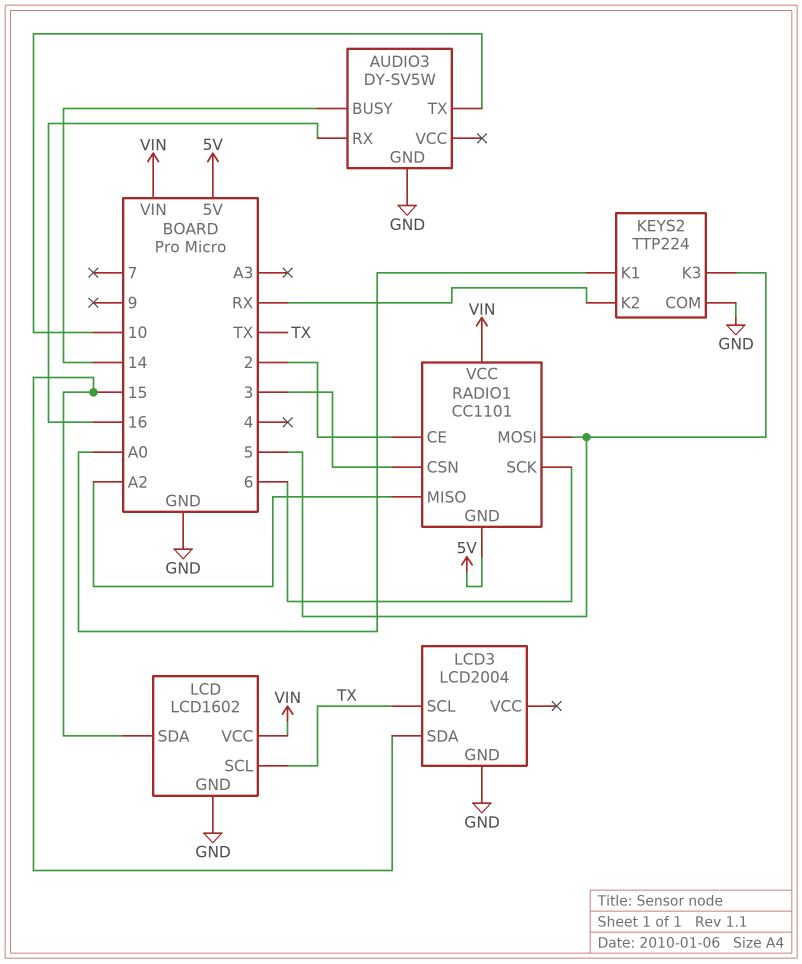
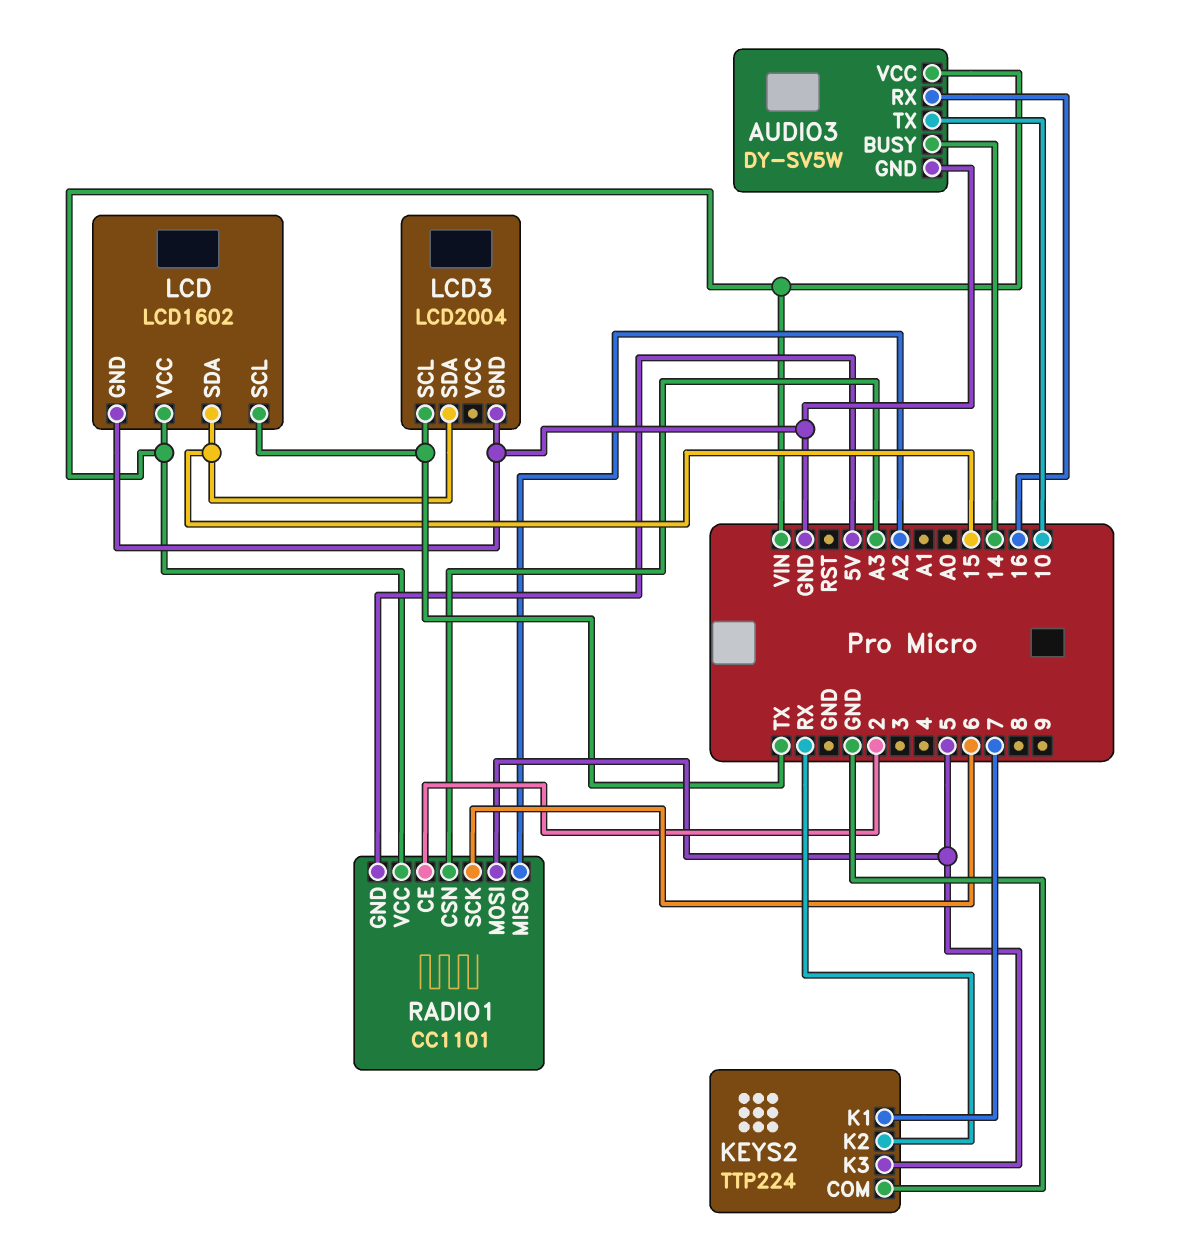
AUDIO3 pin VCC: none -> VIN
KEYS2 pin K1: A0 -> 7
RADIO1 pin CSN: 3 -> A3

